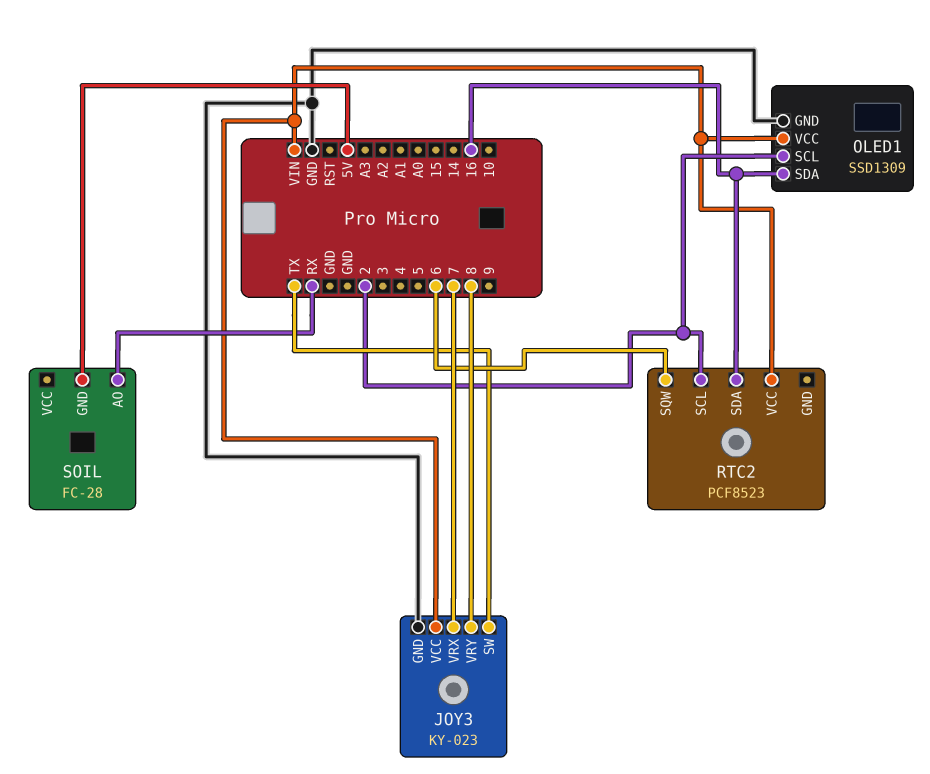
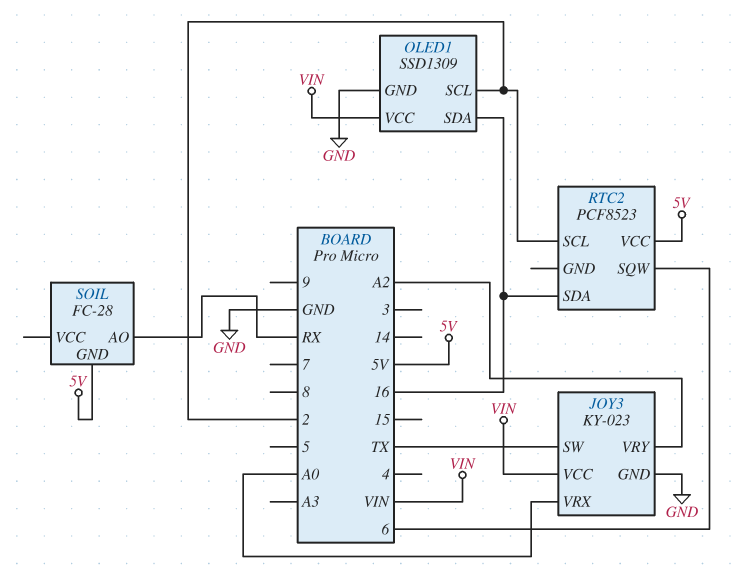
JOY3 pin VRX: 7 -> A0
JOY3 pin VRY: 8 -> A2
RTC2 pin VCC: VIN -> 5V

